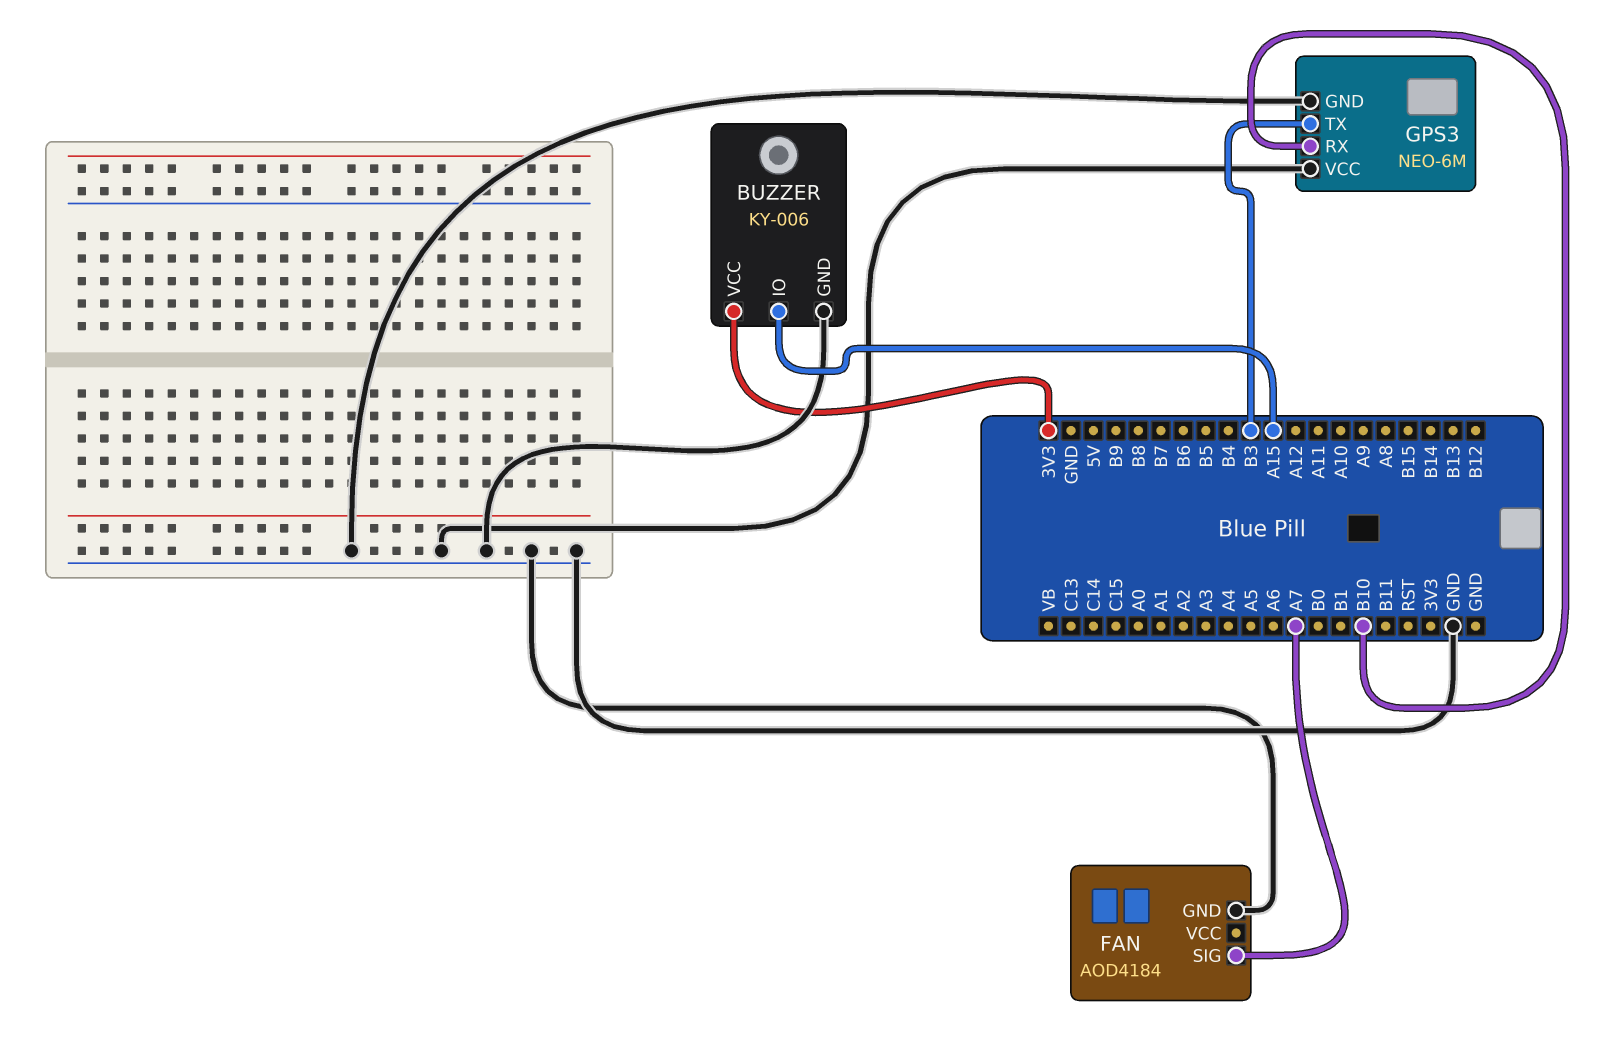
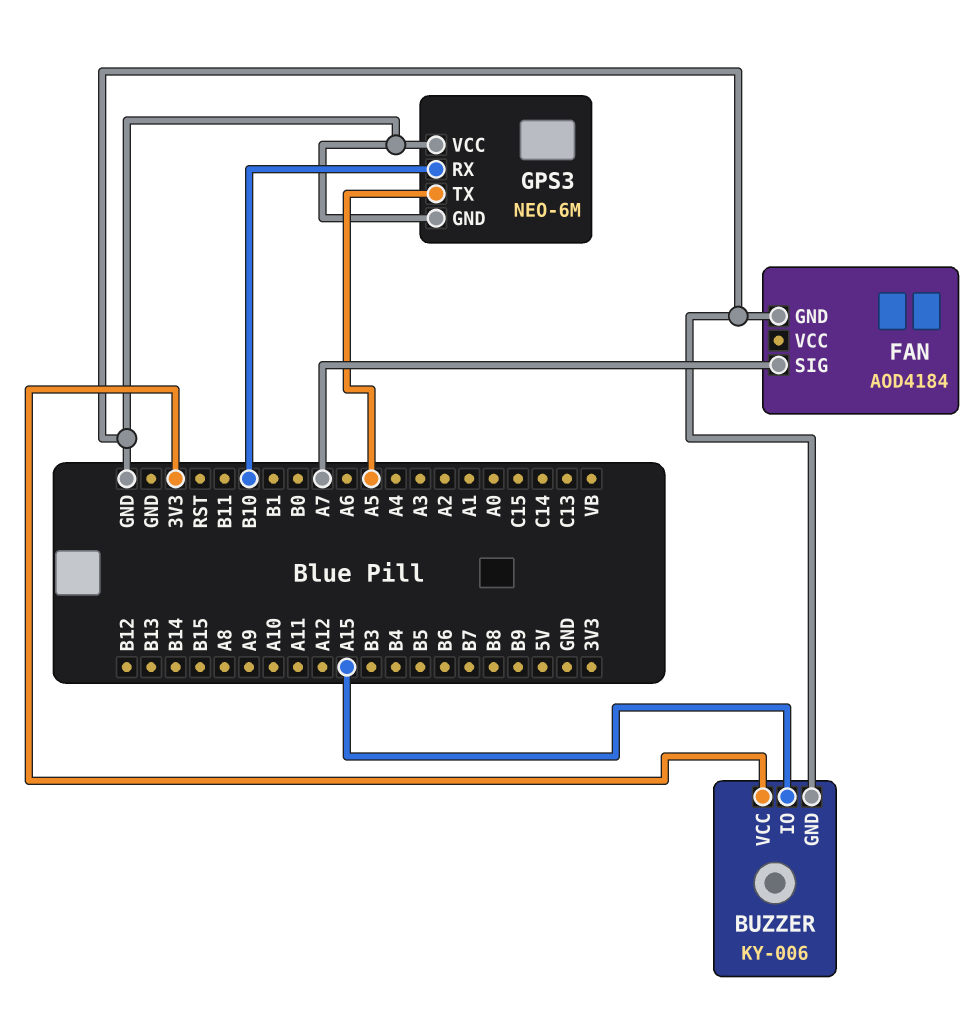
GPS3 pin TX: B3 -> A5

